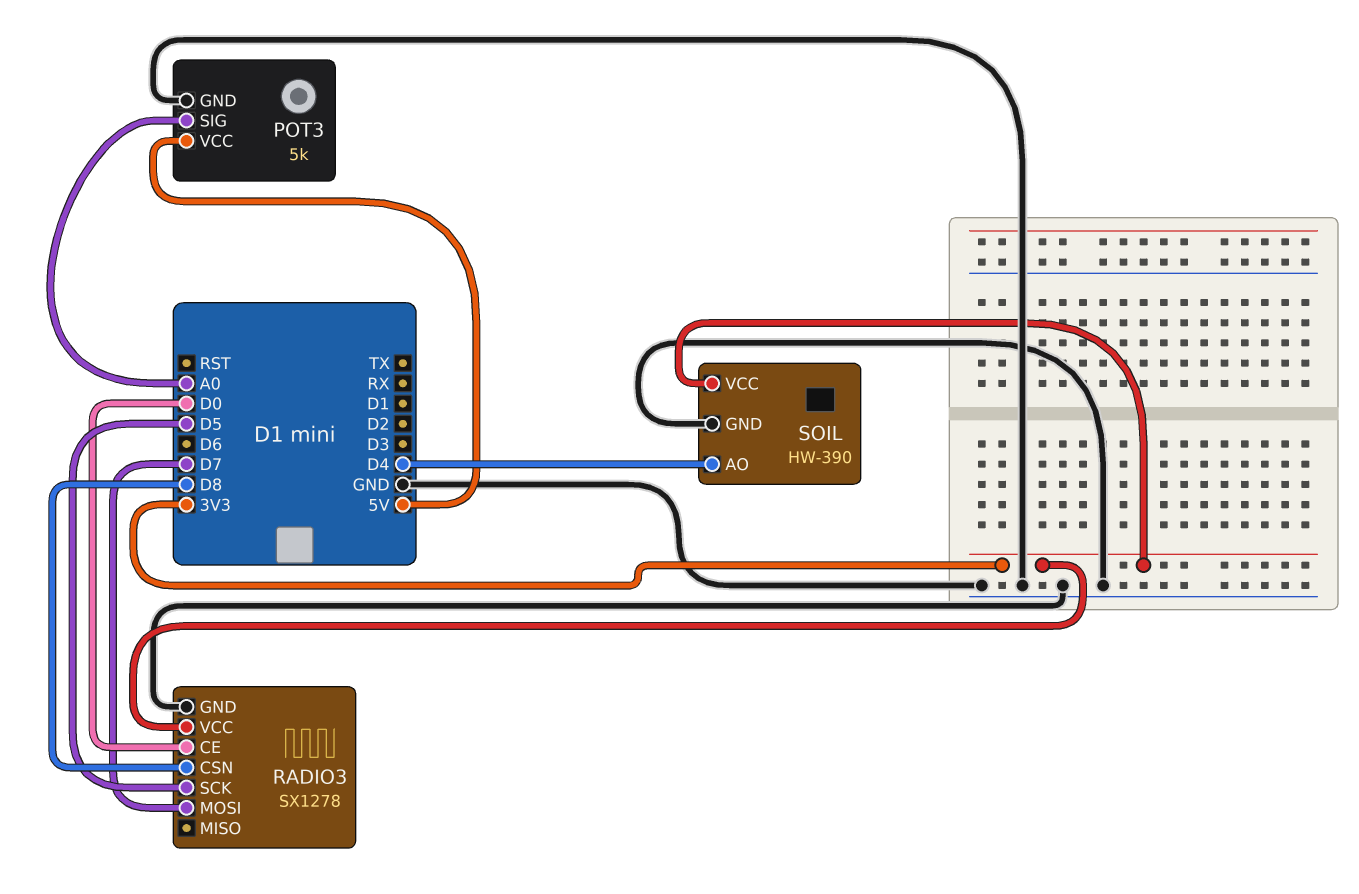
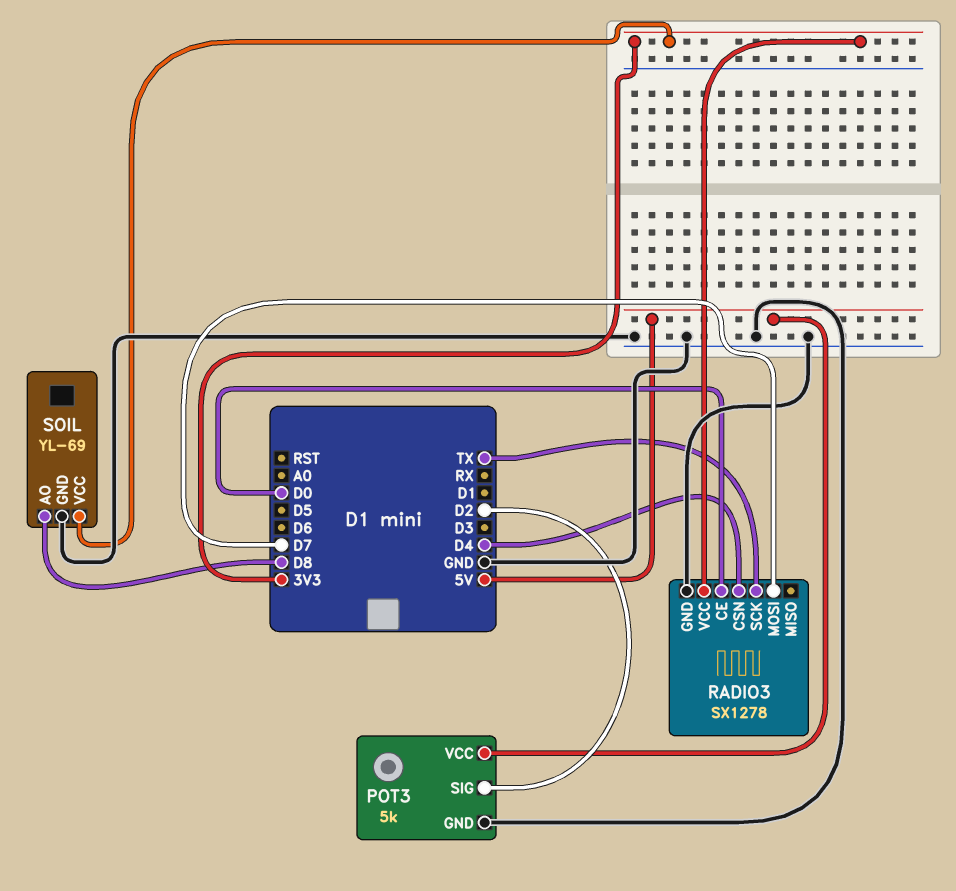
POT3 pin SIG: A0 -> D2
RADIO3 pin CSN: D8 -> D4
RADIO3 pin SCK: D5 -> TX
SOIL: HW-390 -> YL-69
SOIL pin AO: D4 -> D8

